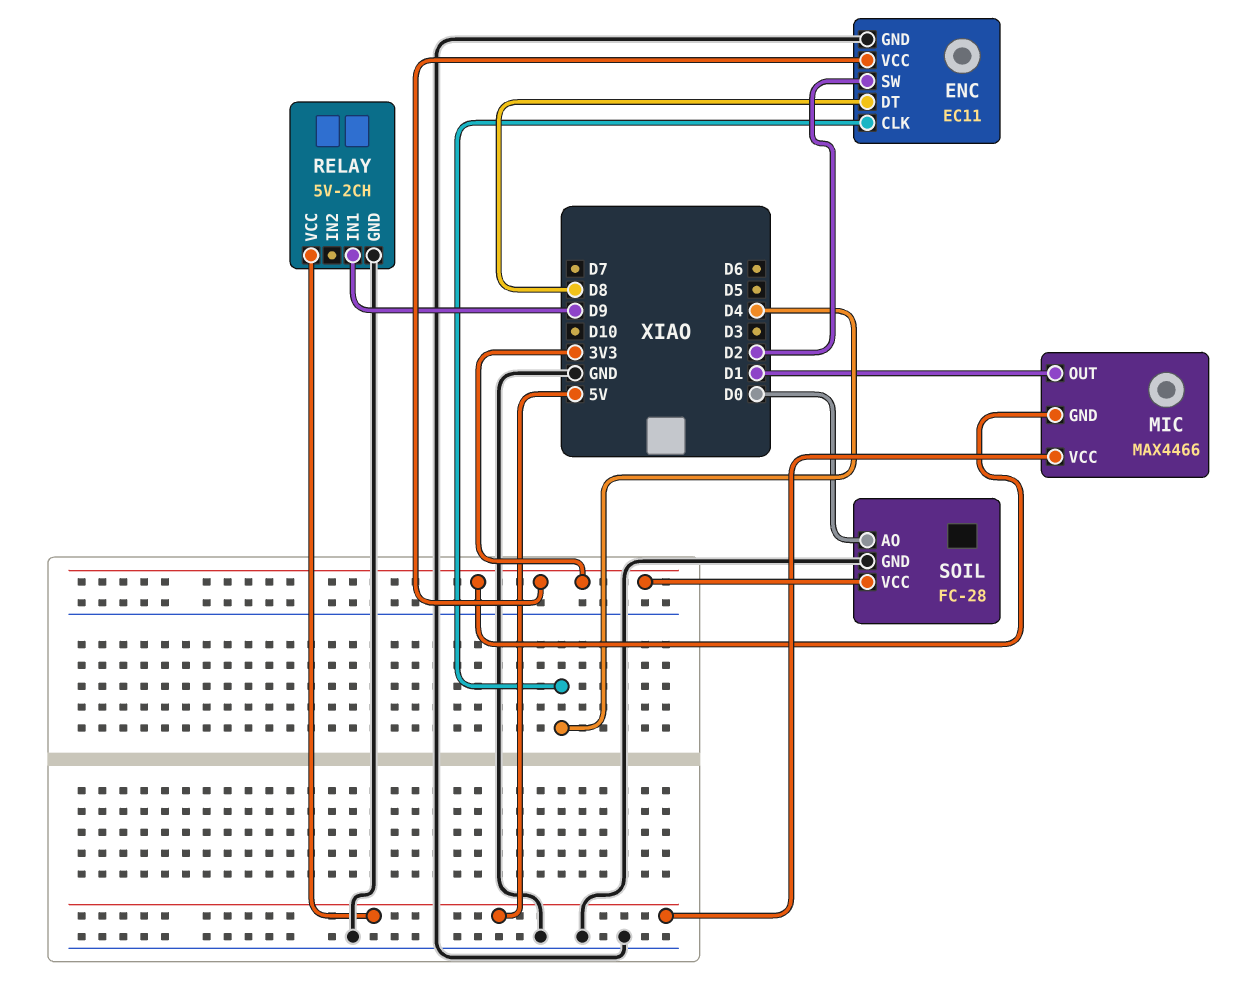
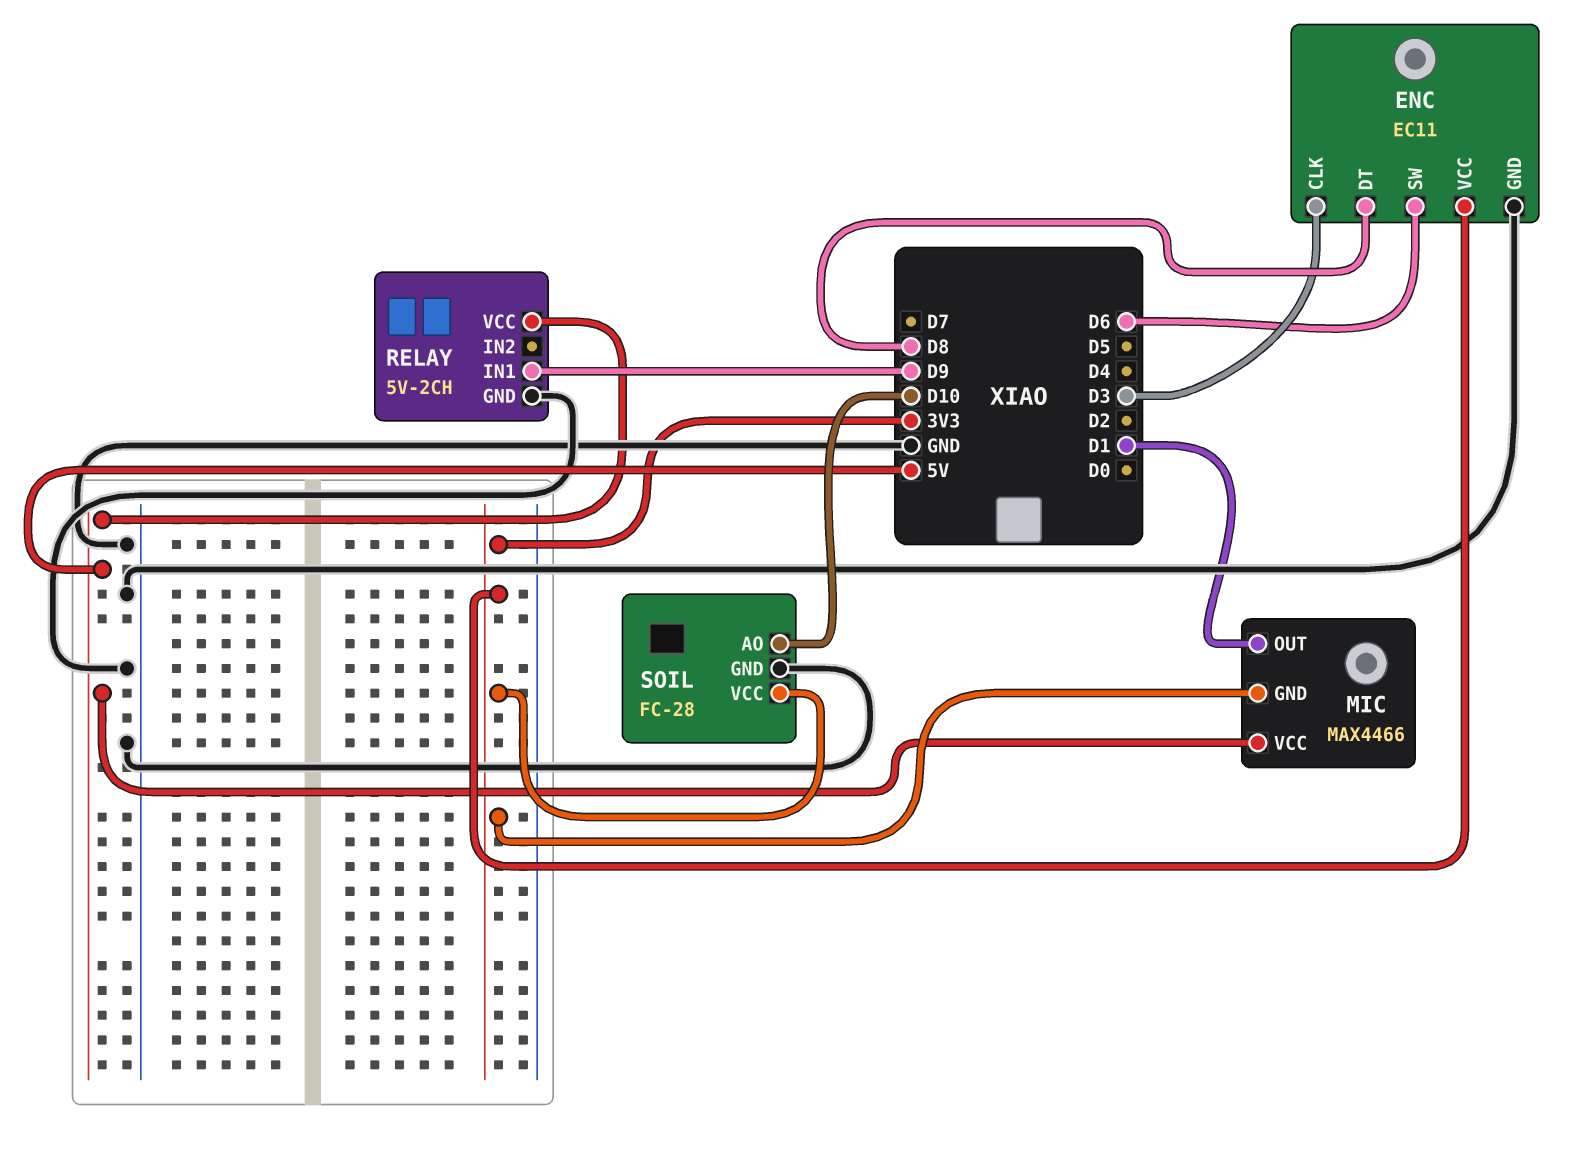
ENC pin CLK: D4 -> D3
ENC pin SW: D2 -> D6
SOIL pin AO: D0 -> D10

